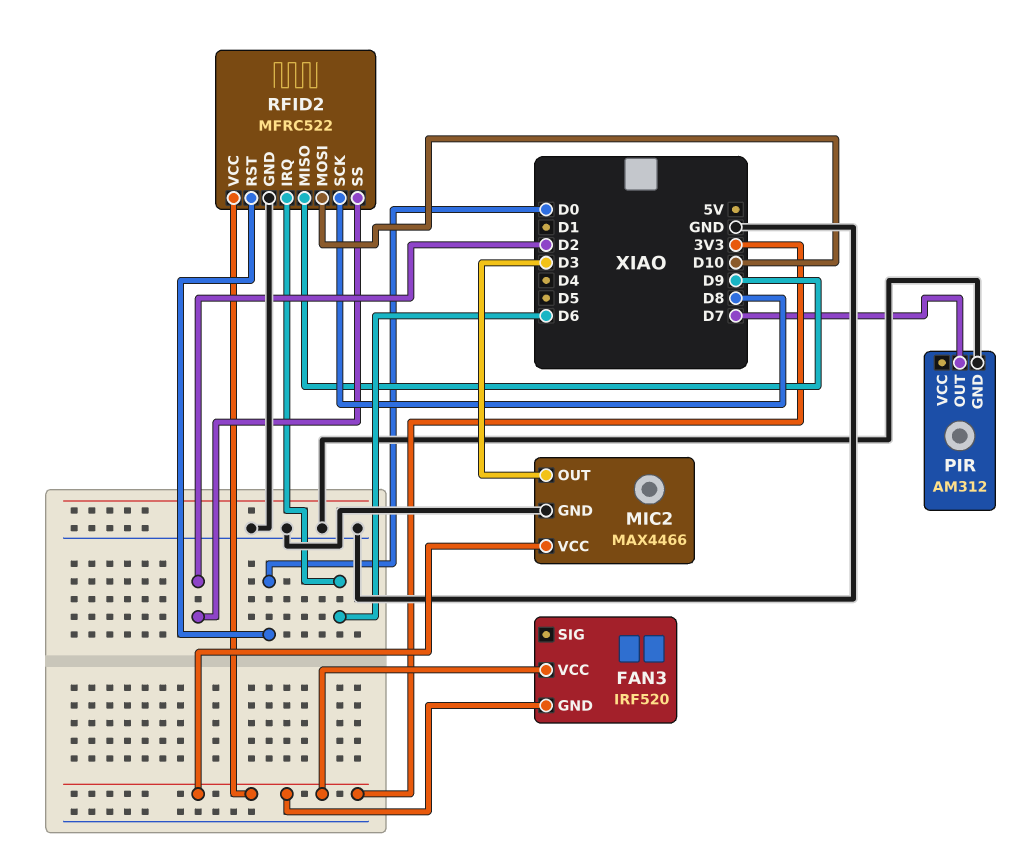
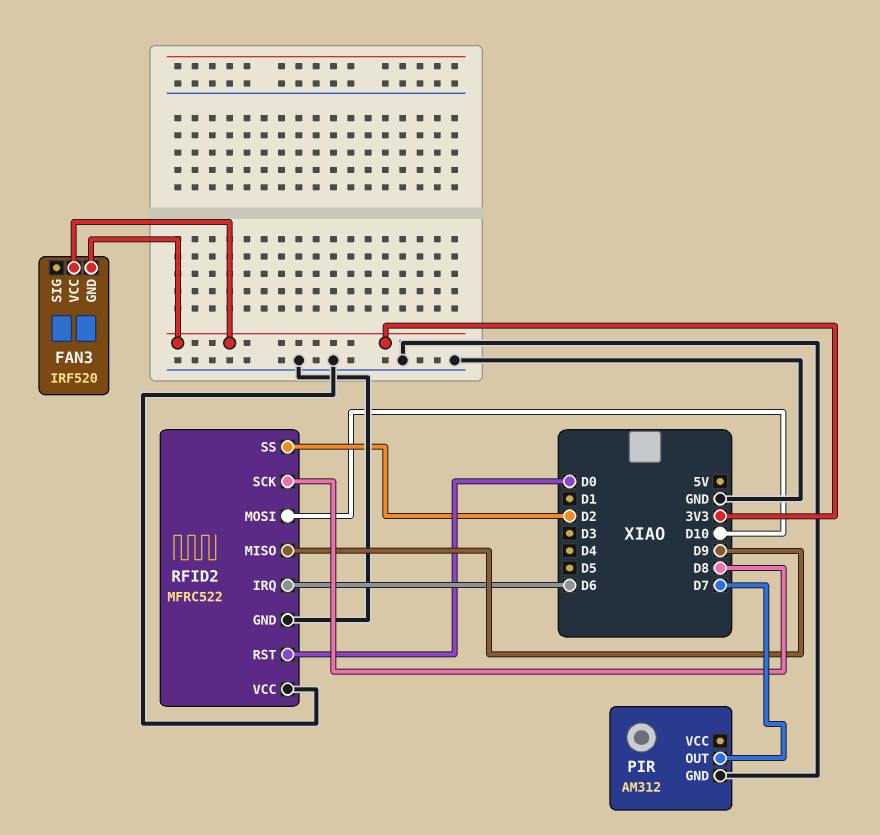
MIC2: MAX4466 -> none
MIC2 pin GND: GND -> none
MIC2 pin OUT: D3 -> none
MIC2 pin VCC: 3V3 -> none
RFID2 pin VCC: 3V3 -> GND

